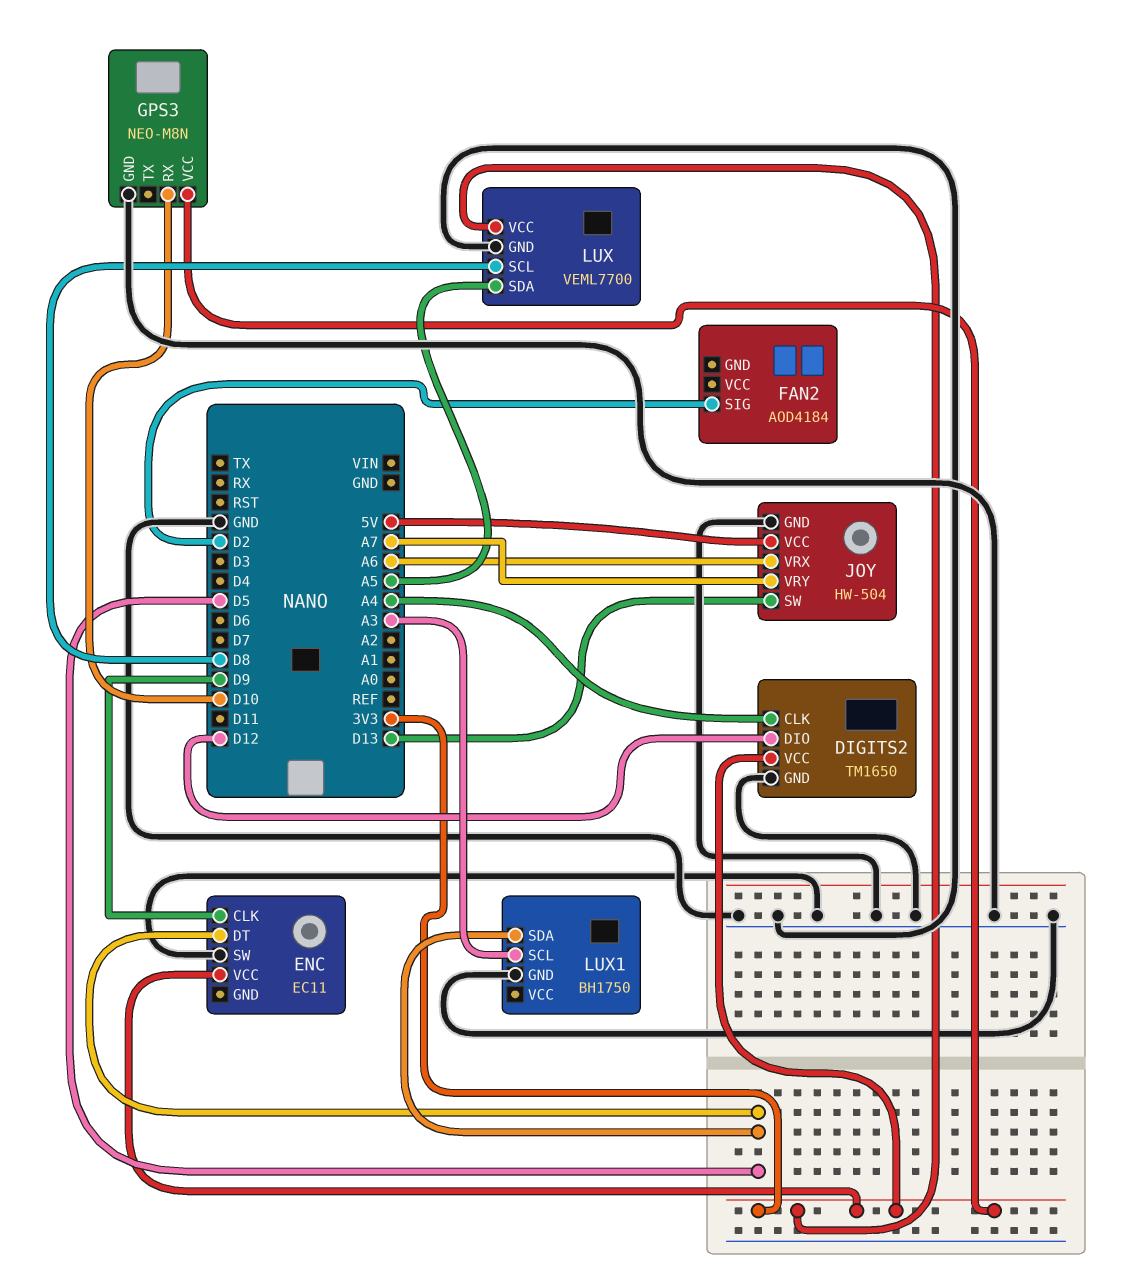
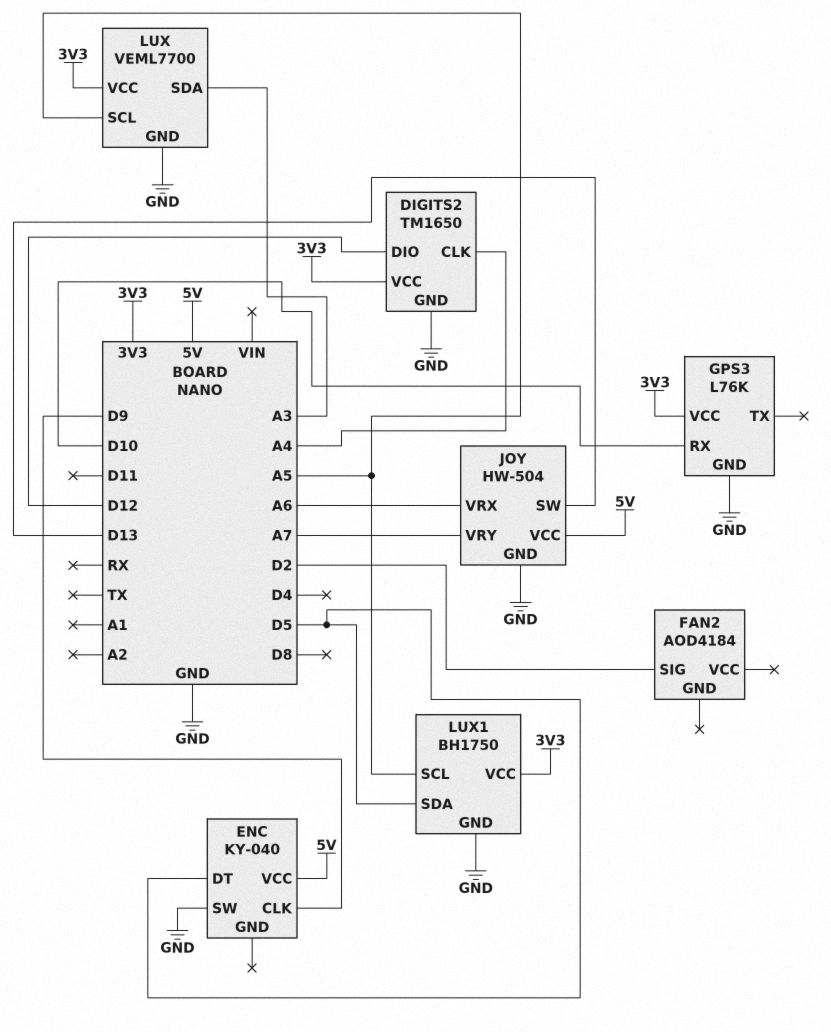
ENC: EC11 -> KY-040
ENC pin VCC: 3V3 -> 5V
GPS3: NEO-M8N -> L76K
LUX pin SCL: D8 -> A5
LUX pin SDA: A5 -> A3
LUX1 pin SCL: A3 -> A5
LUX1 pin VCC: none -> 3V3

